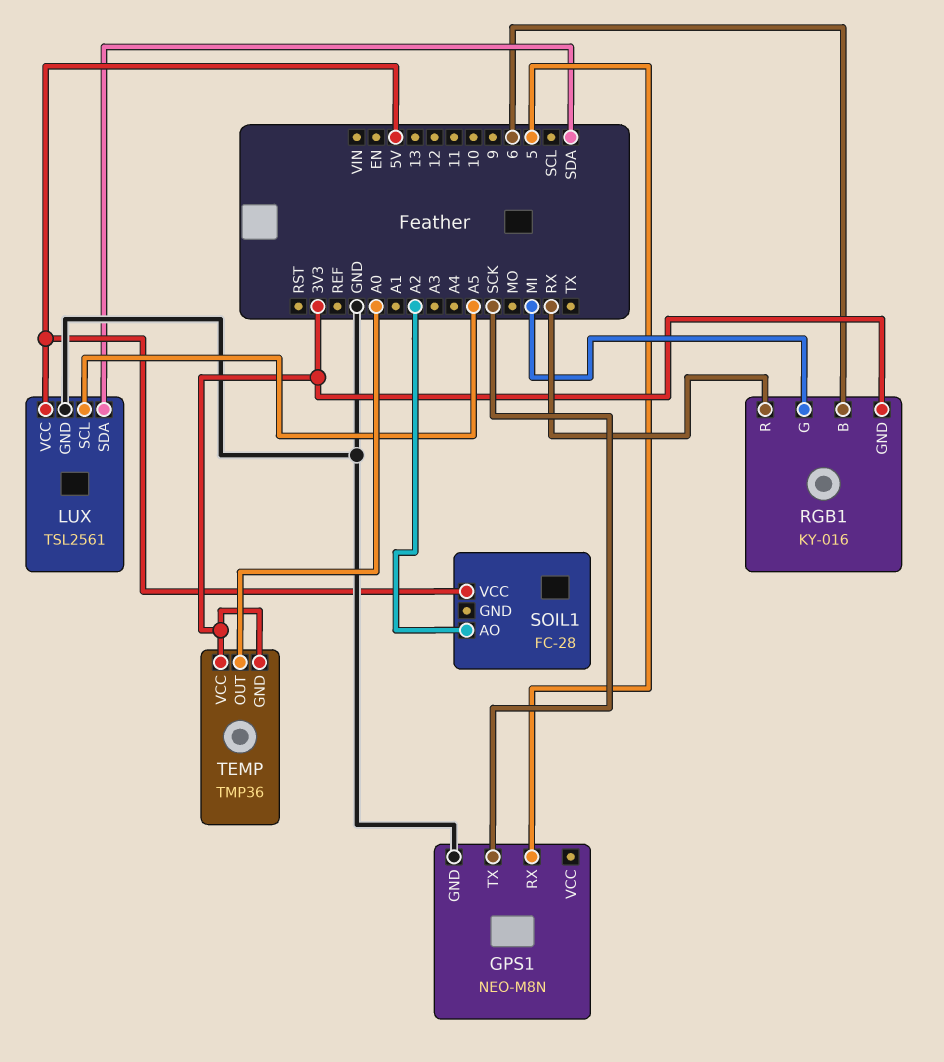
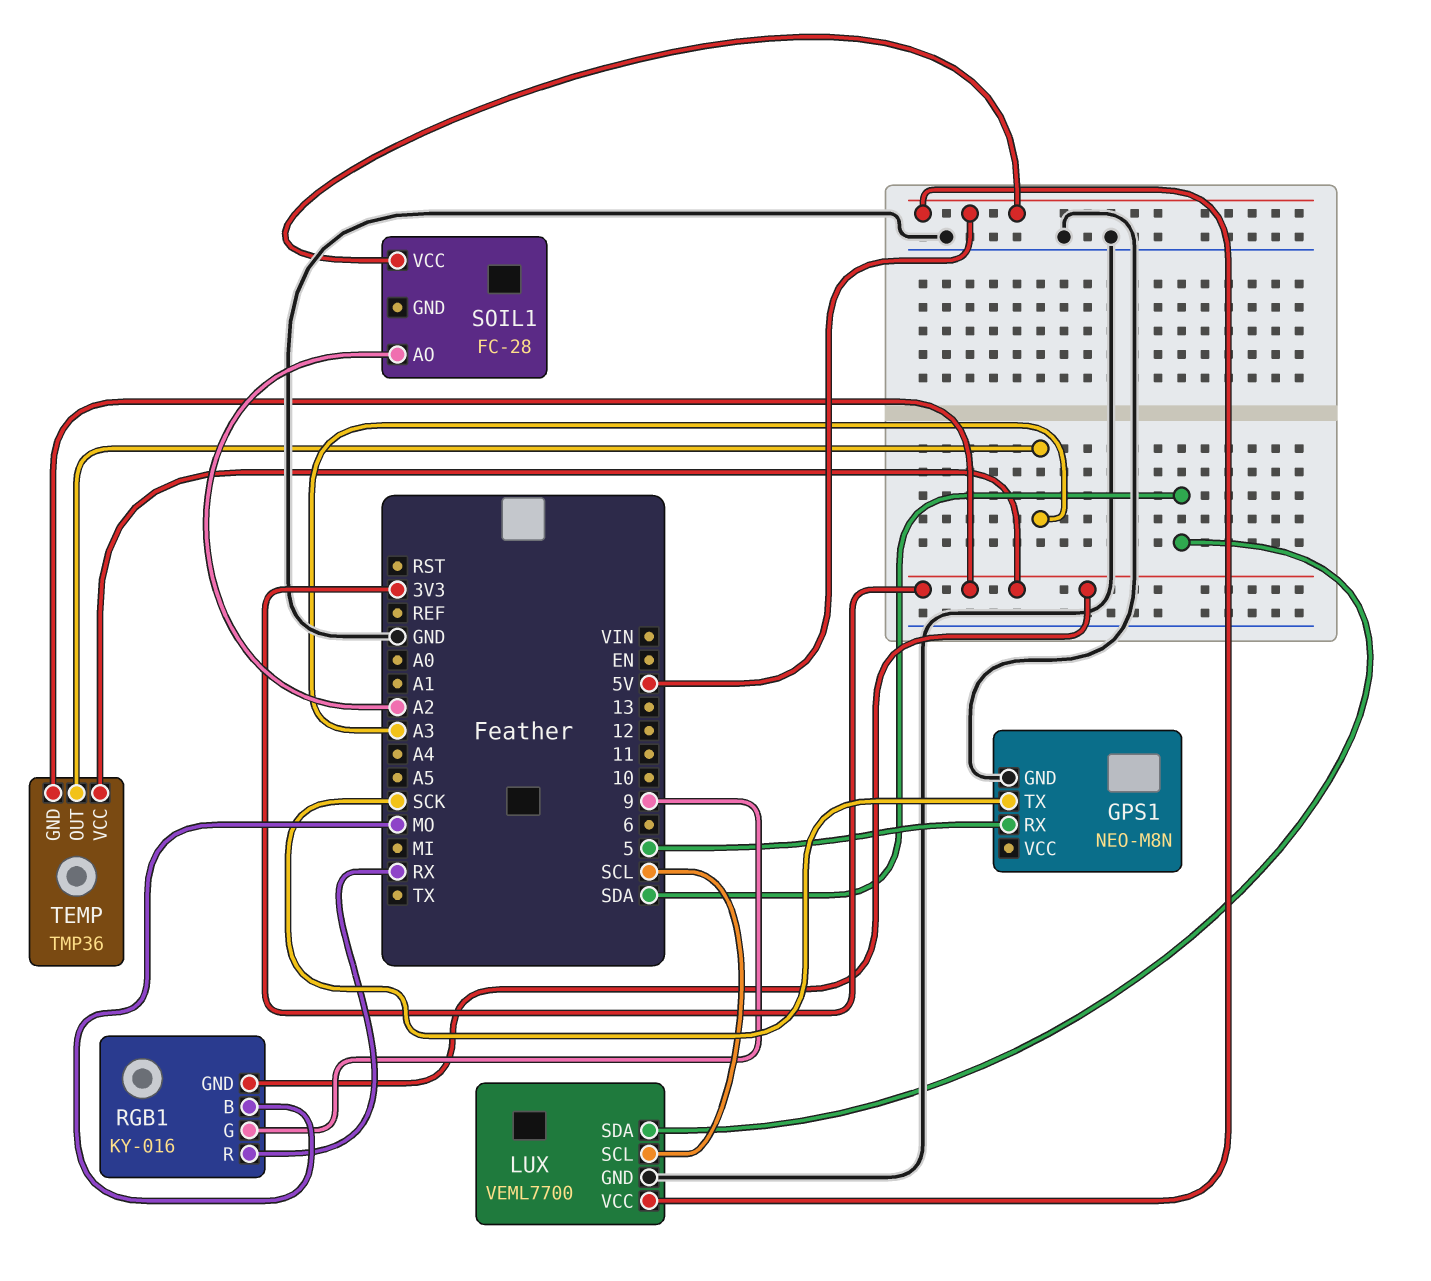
LUX: TSL2561 -> VEML7700
LUX pin SCL: A5 -> SCL
RGB1 pin B: 6 -> MO
RGB1 pin G: MI -> 9
TEMP pin OUT: A0 -> A3

